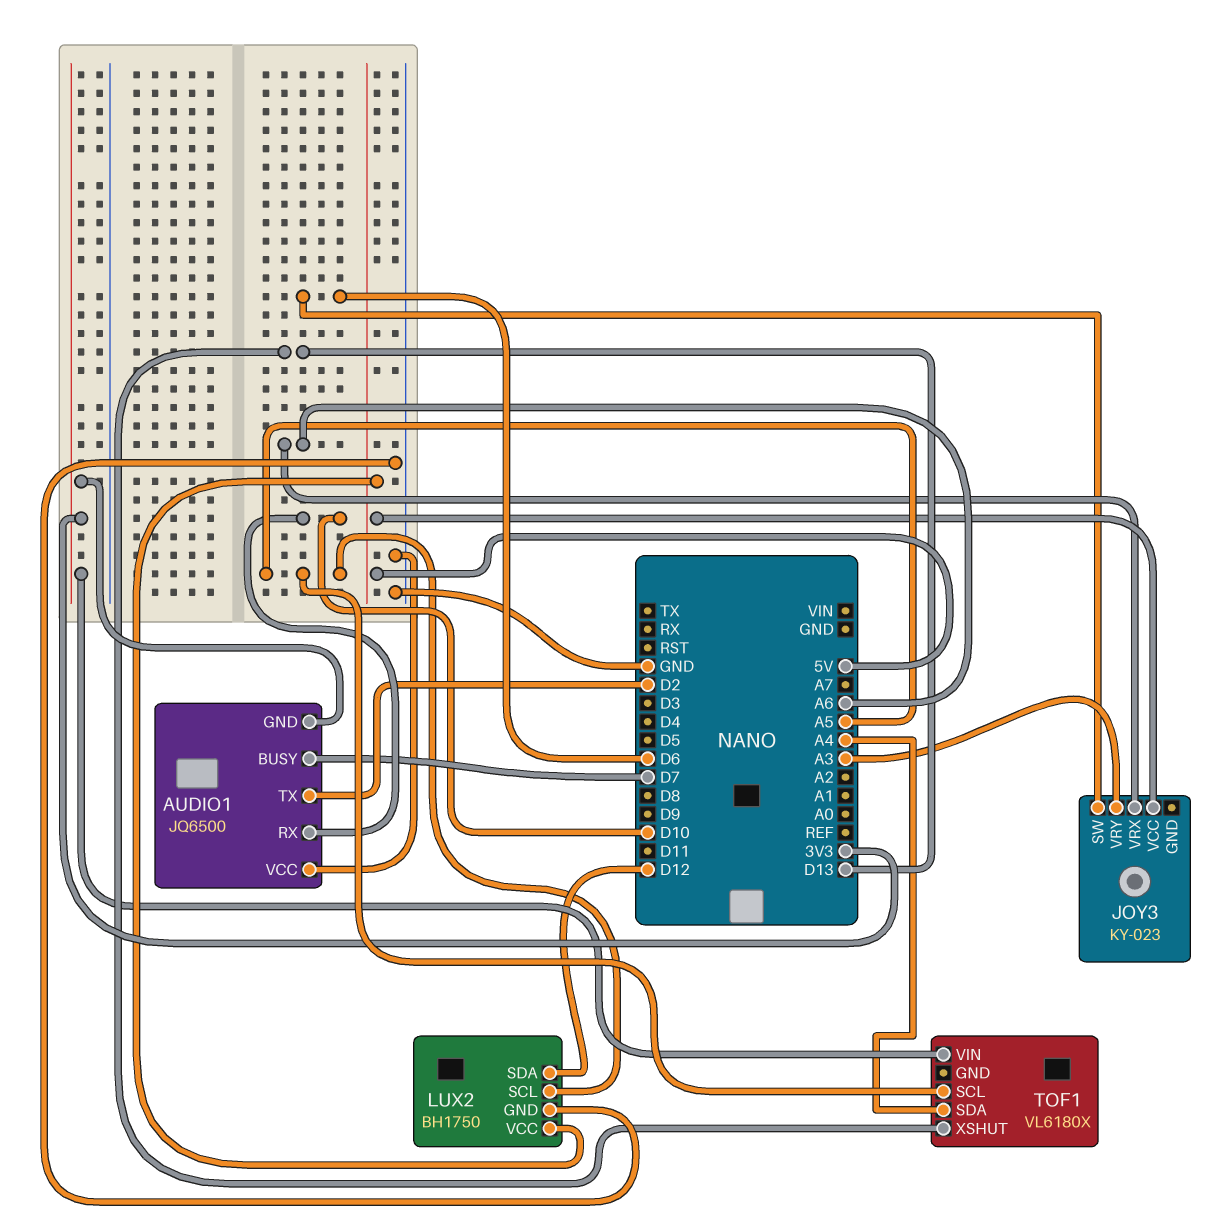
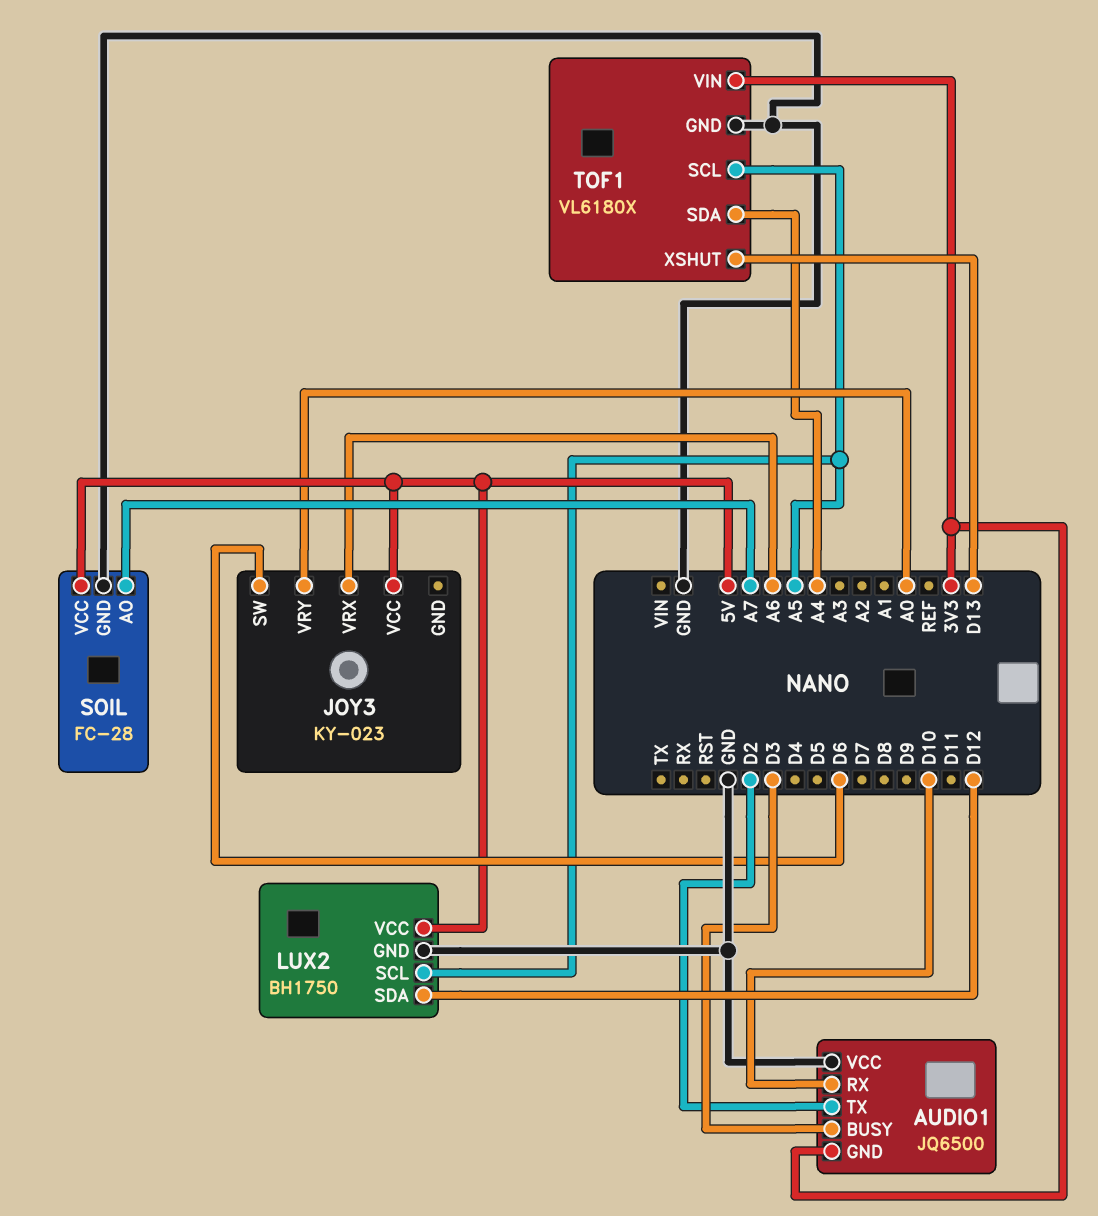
AUDIO1 pin BUSY: D7 -> D3
JOY3 pin VRY: A3 -> A0
SOIL: none -> FC-28
SOIL pin AO: none -> A7
SOIL pin GND: none -> GND
SOIL pin VCC: none -> 5V
TOF1 pin GND: none -> GND

